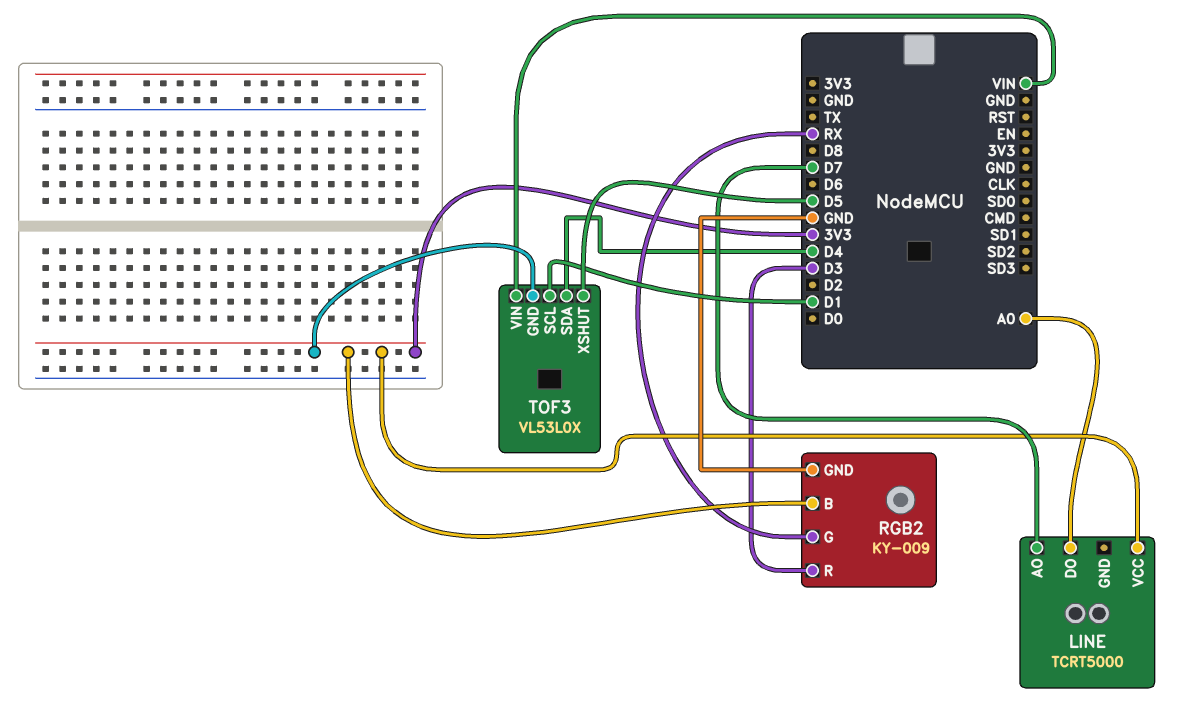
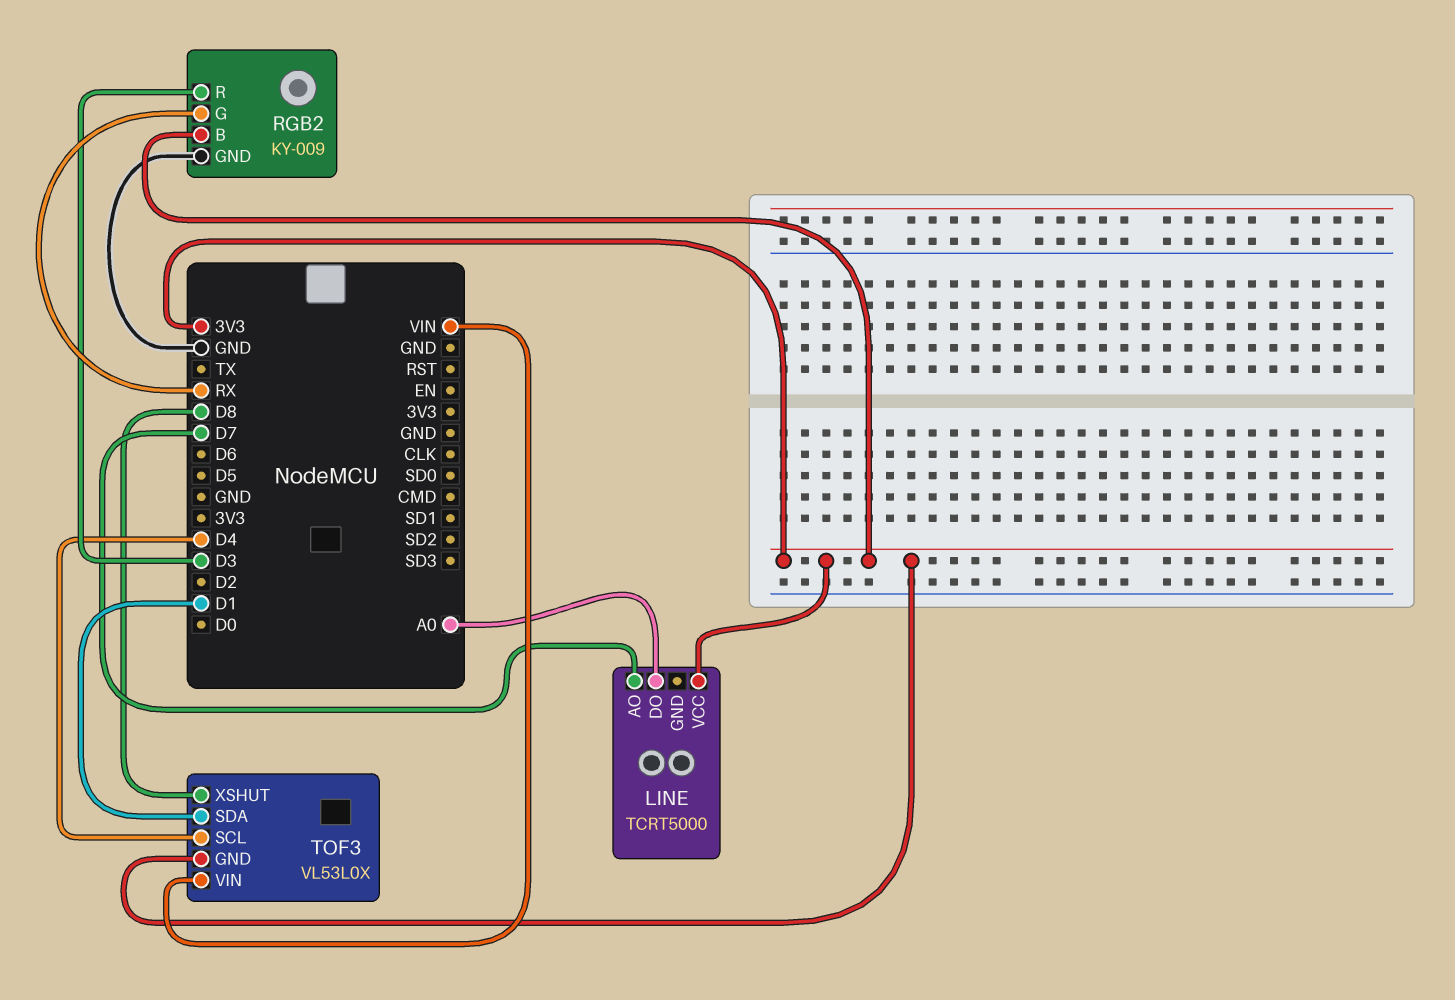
TOF3 pin SCL: D1 -> D4
TOF3 pin SDA: D4 -> D1
TOF3 pin XSHUT: D5 -> D8

